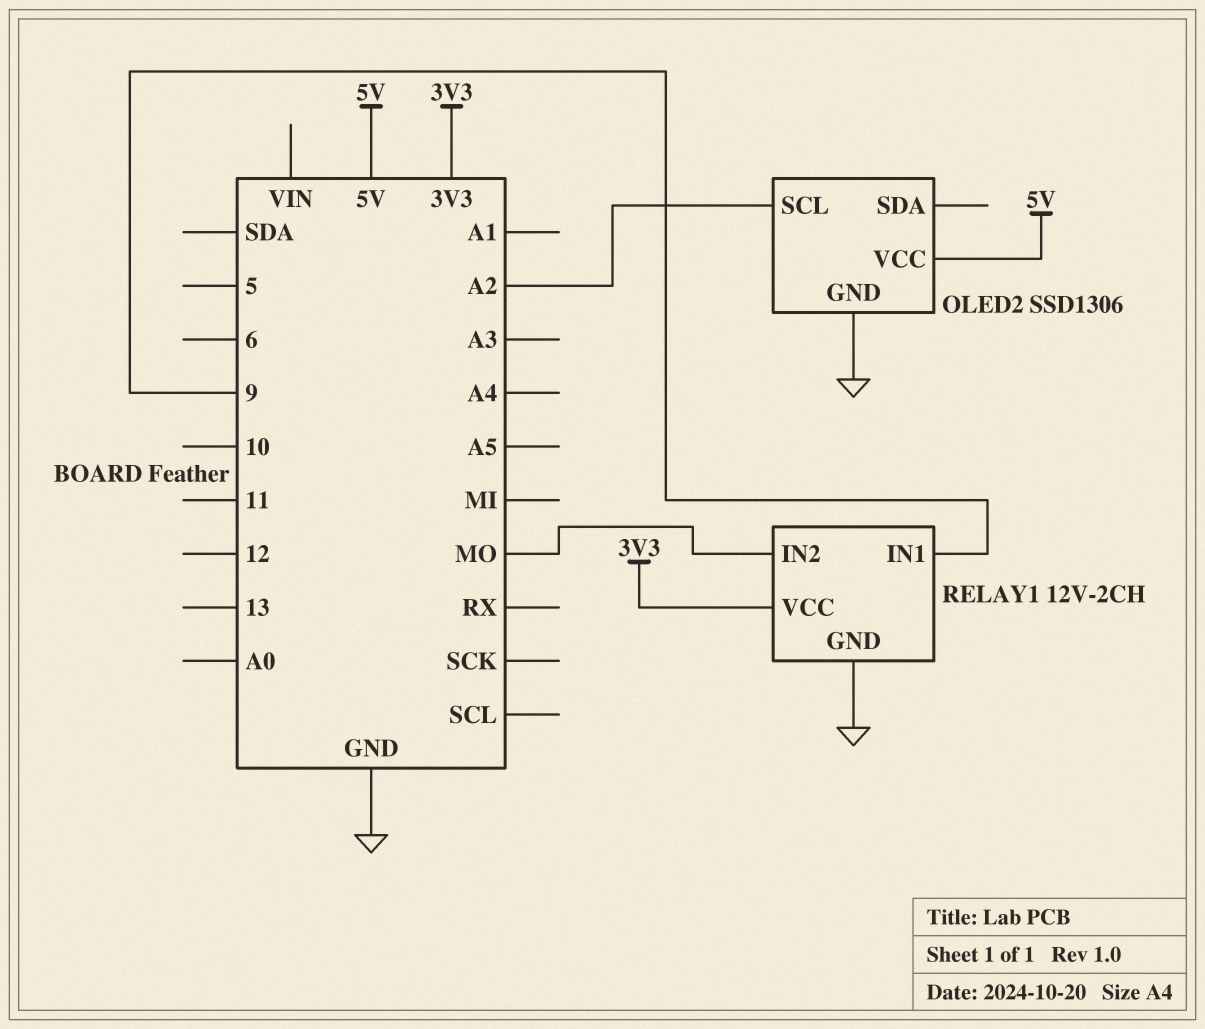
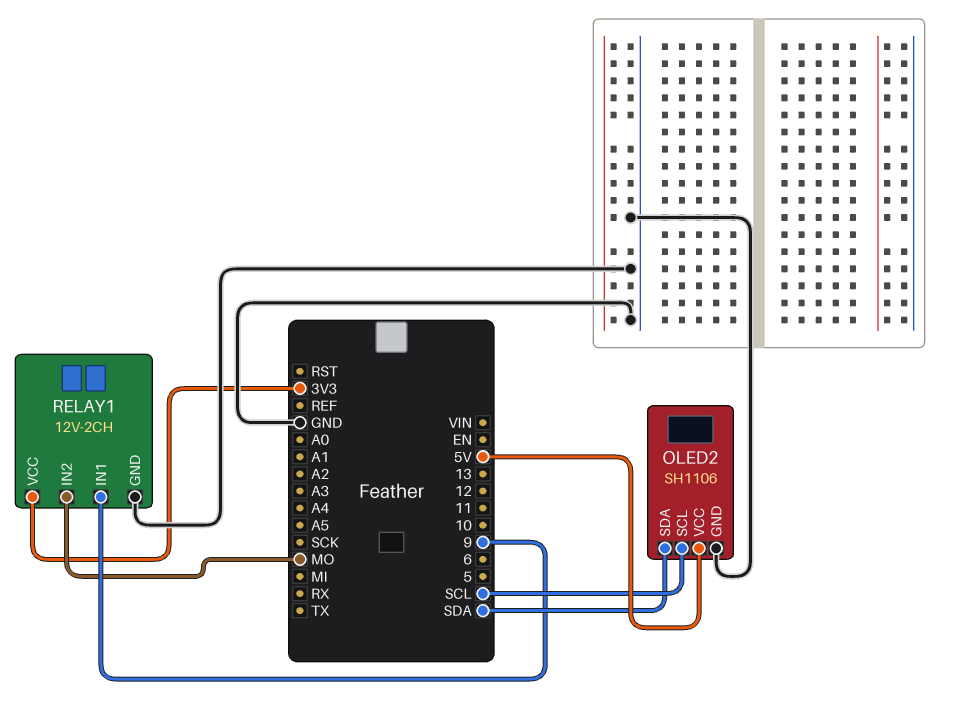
OLED2: SSD1306 -> SH1106
OLED2 pin SCL: A2 -> SCL
OLED2 pin SDA: none -> SDA

